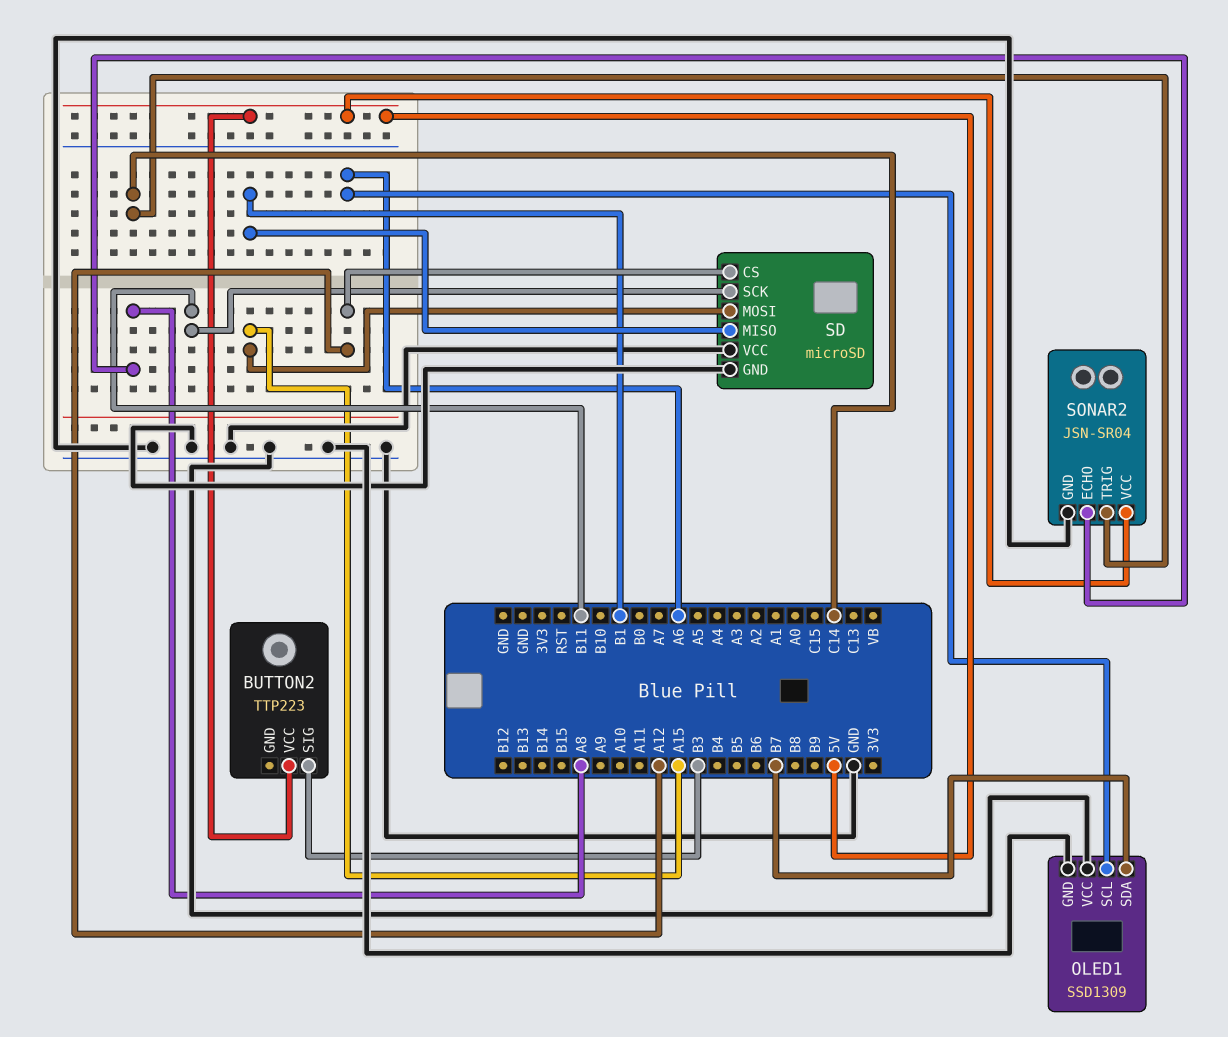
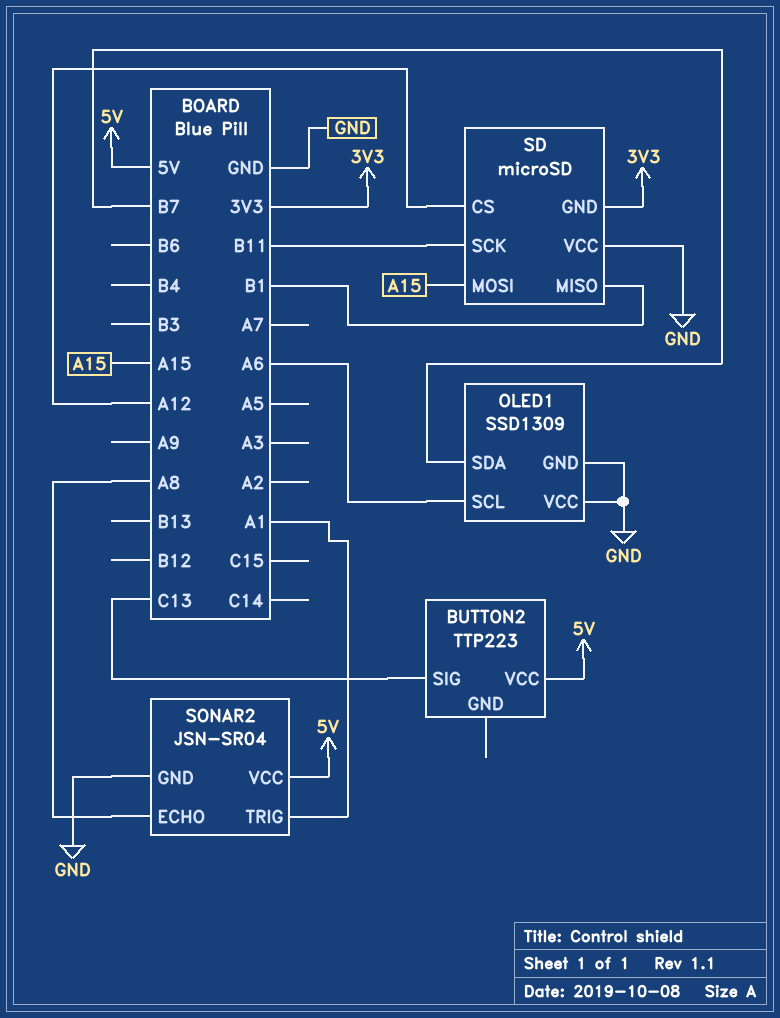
BUTTON2 pin SIG: B3 -> C13
SD pin GND: GND -> 3V3
SONAR2 pin TRIG: C14 -> A1

